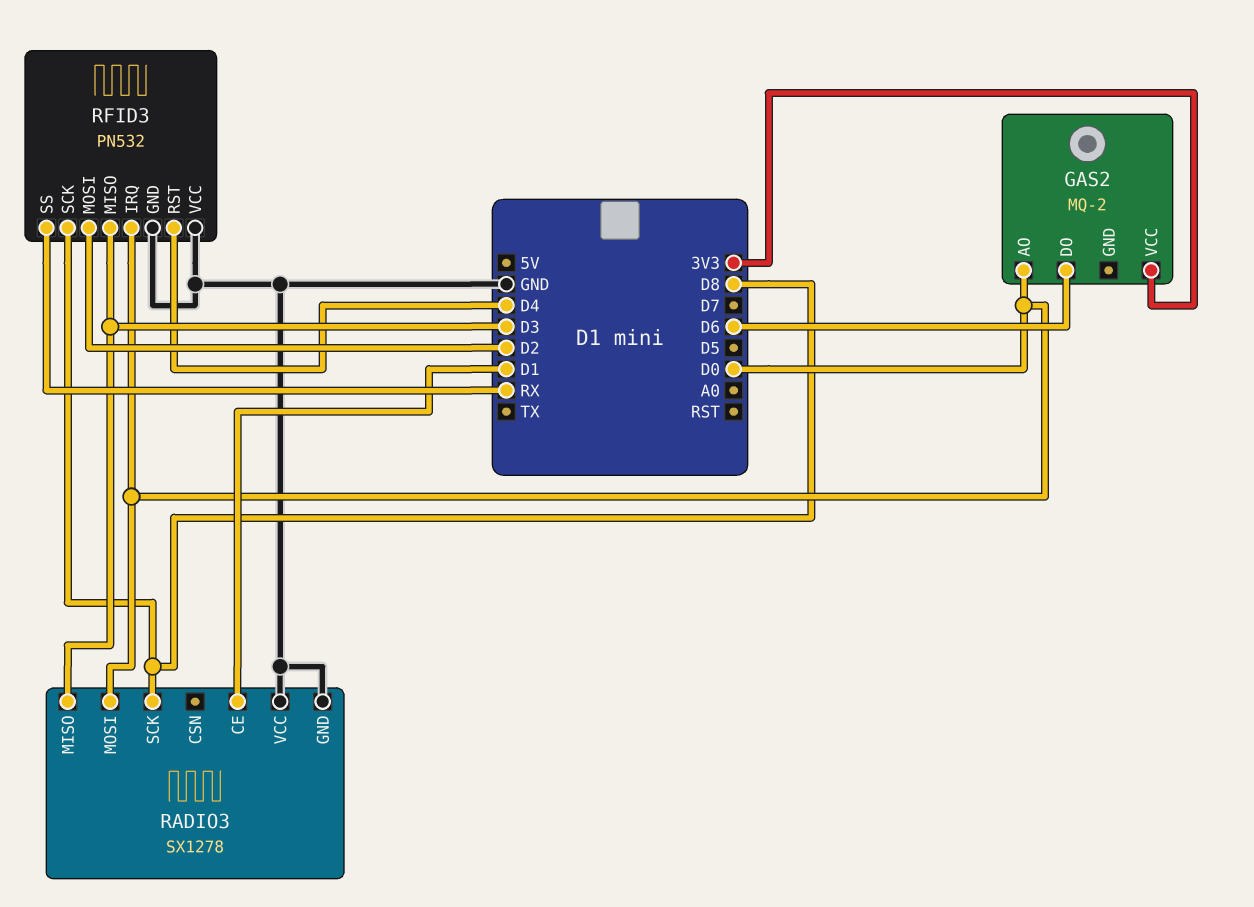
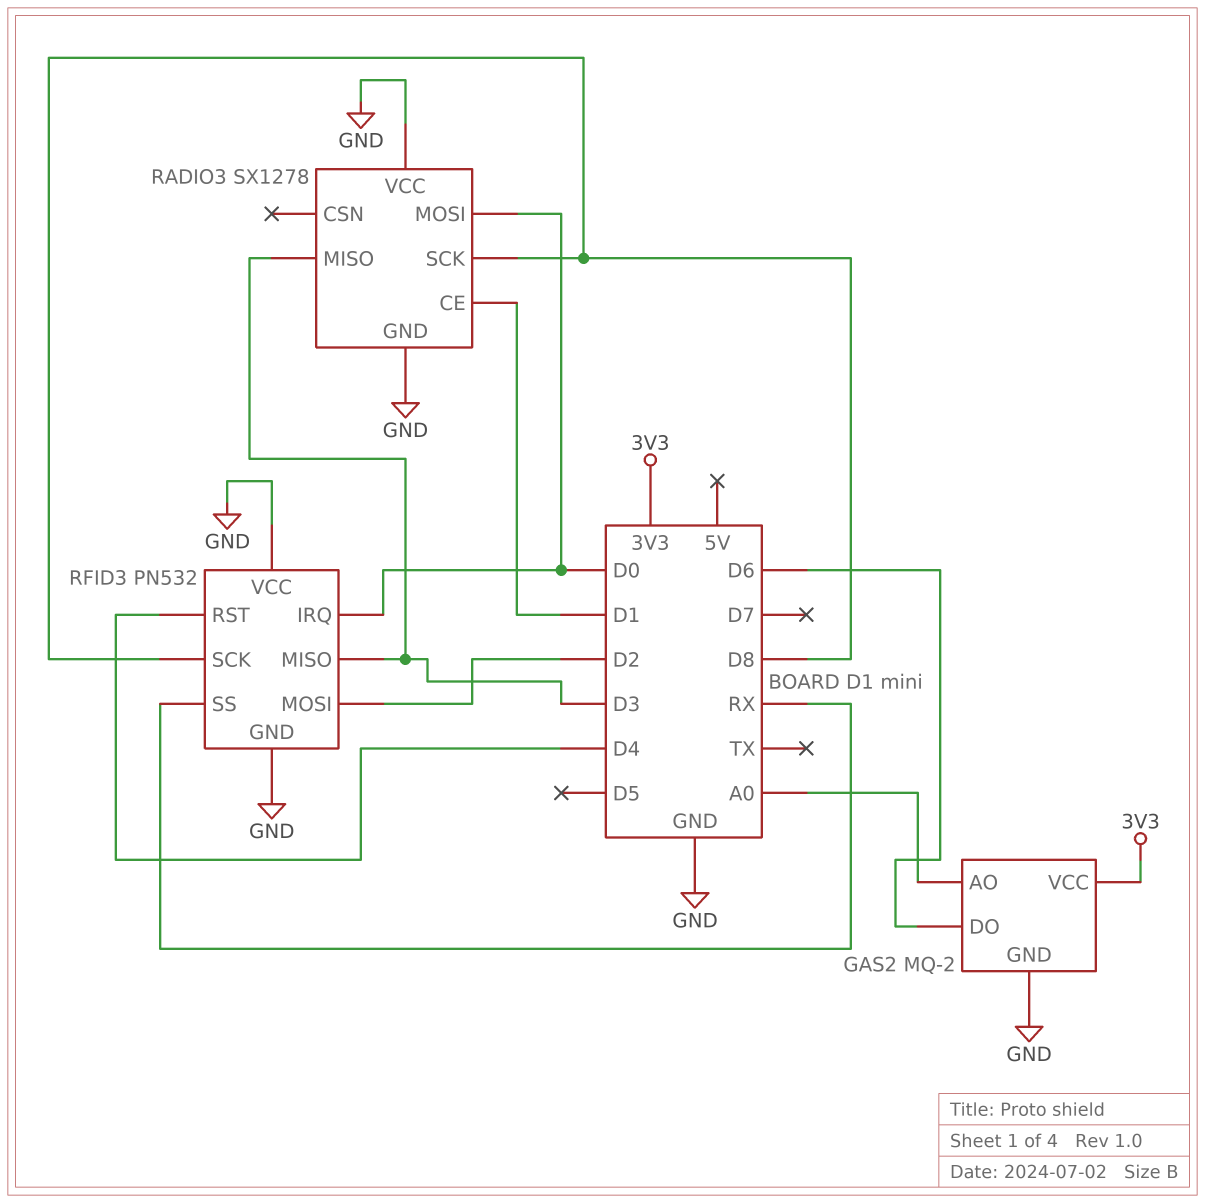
GAS2 pin AO: D0 -> A0
GAS2 pin GND: none -> GND

